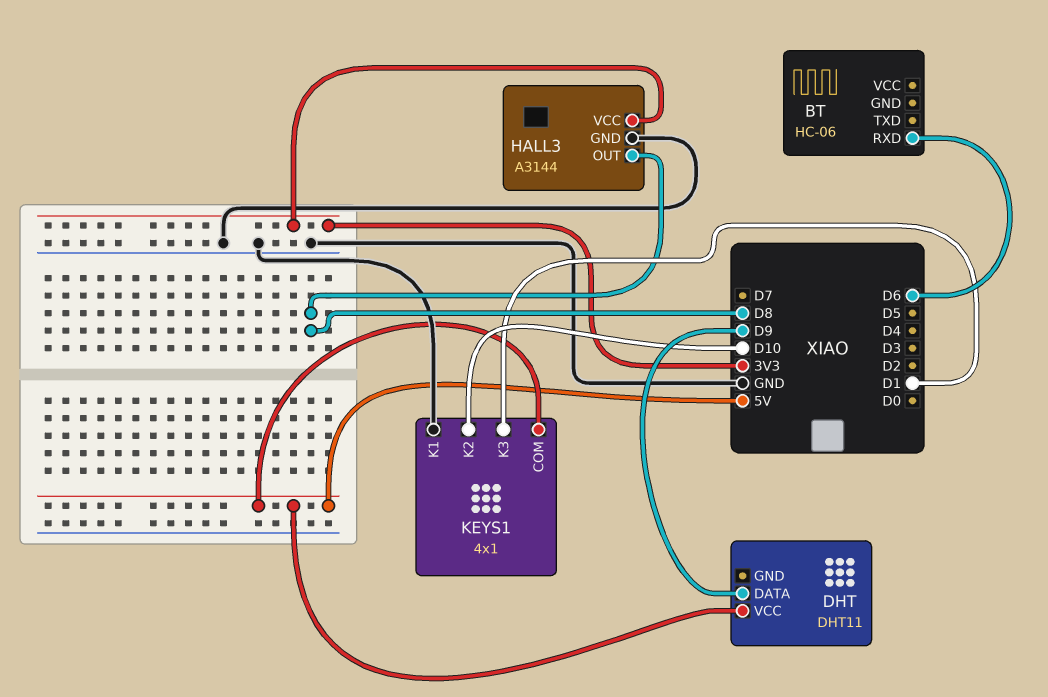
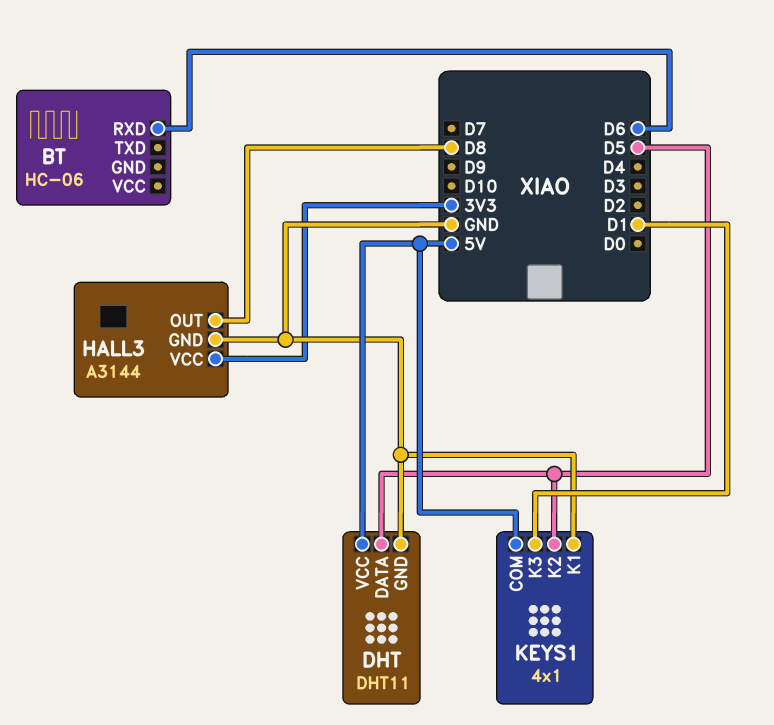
DHT pin DATA: D9 -> D5
DHT pin GND: none -> GND
KEYS1 pin K2: D10 -> D5

